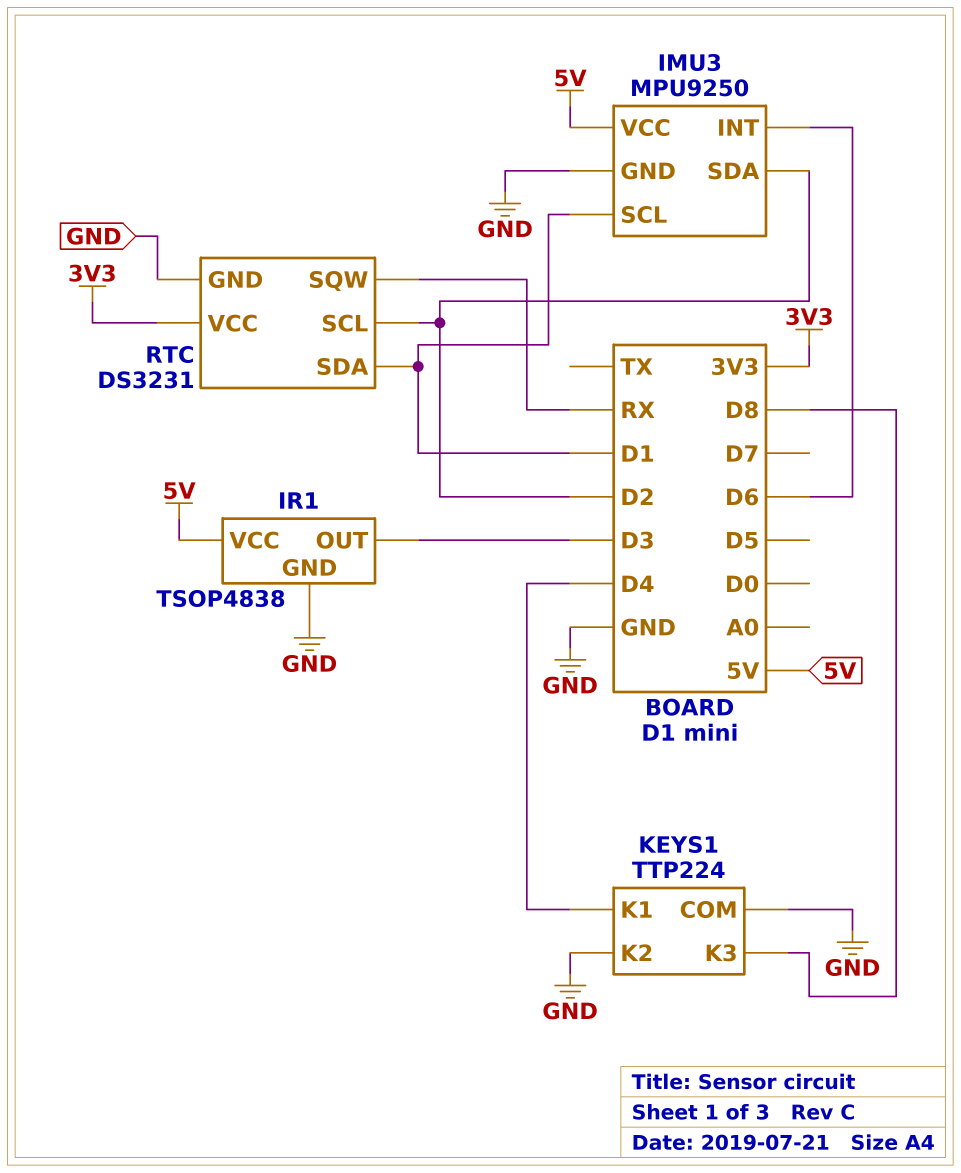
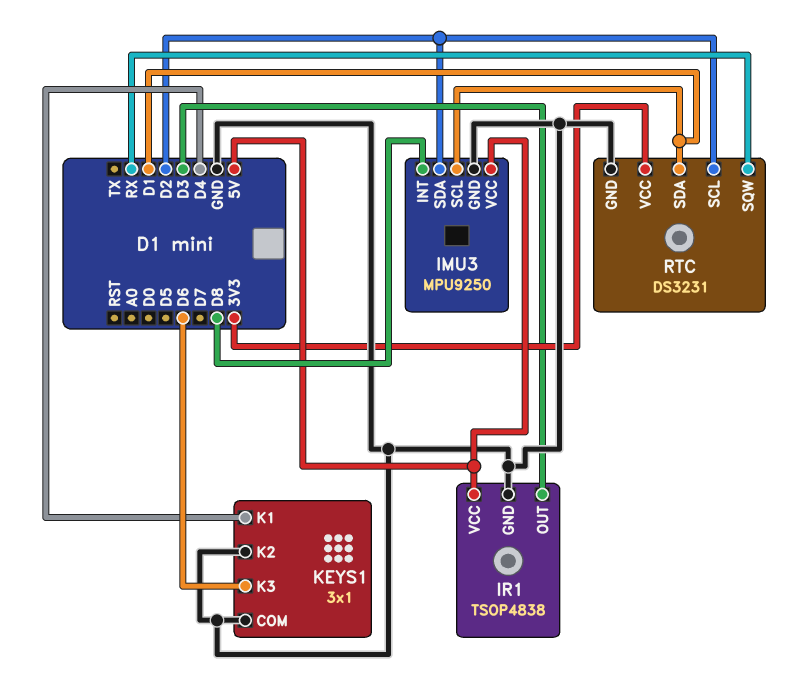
IMU3 pin INT: D6 -> D8
KEYS1: TTP224 -> 3x1
KEYS1 pin K3: D8 -> D6

